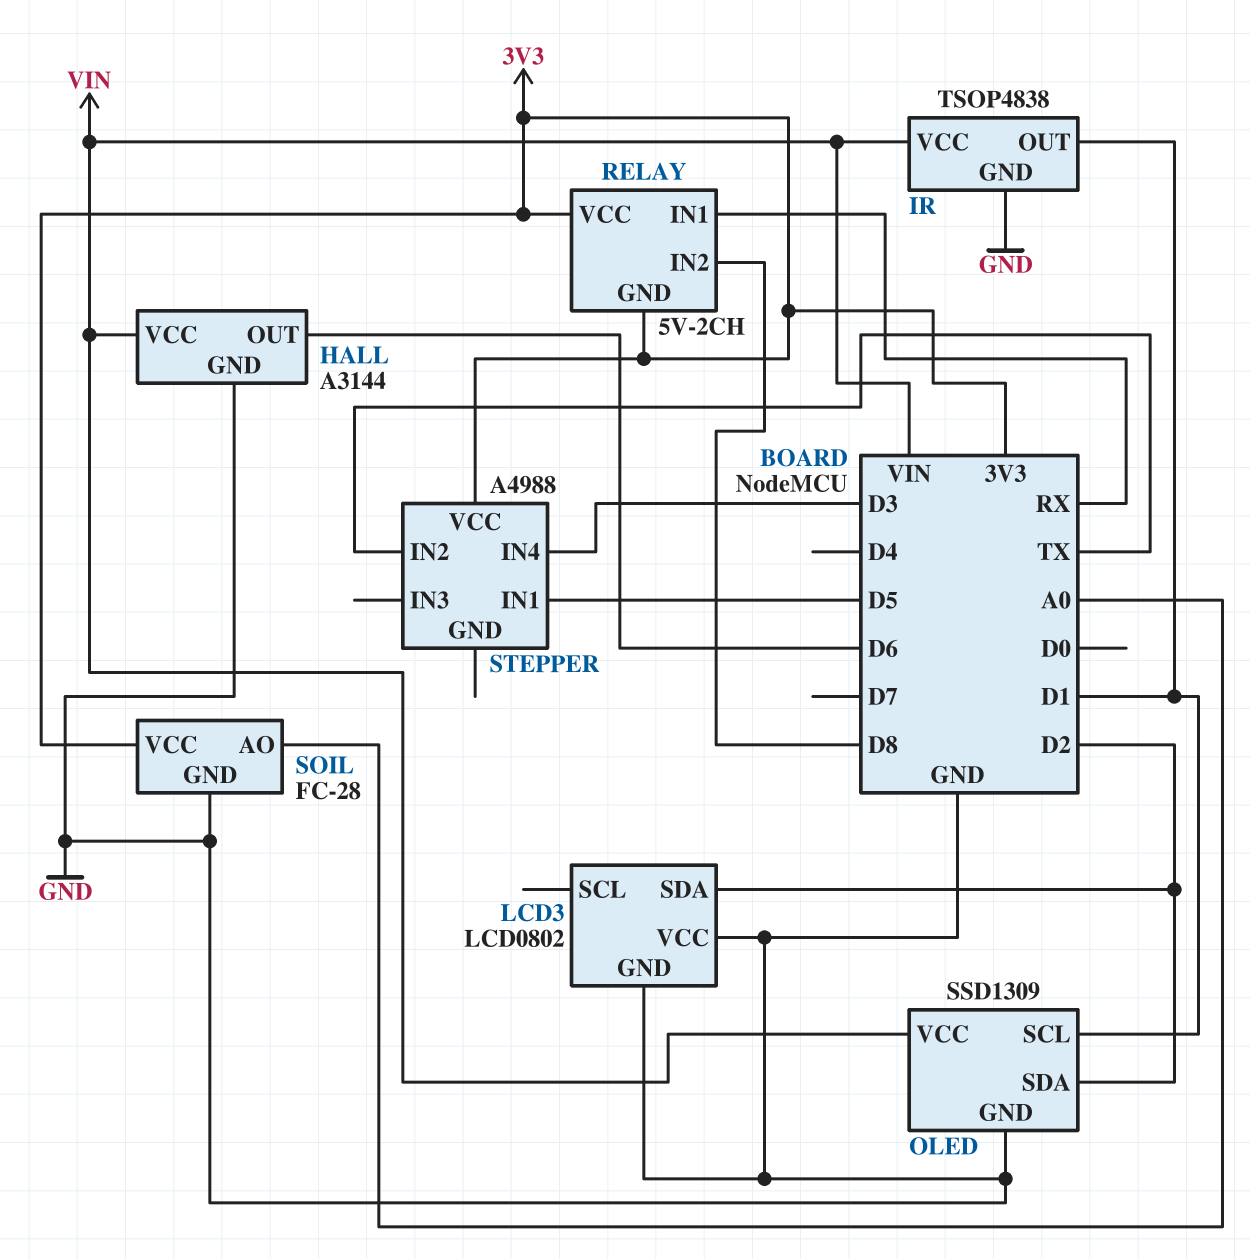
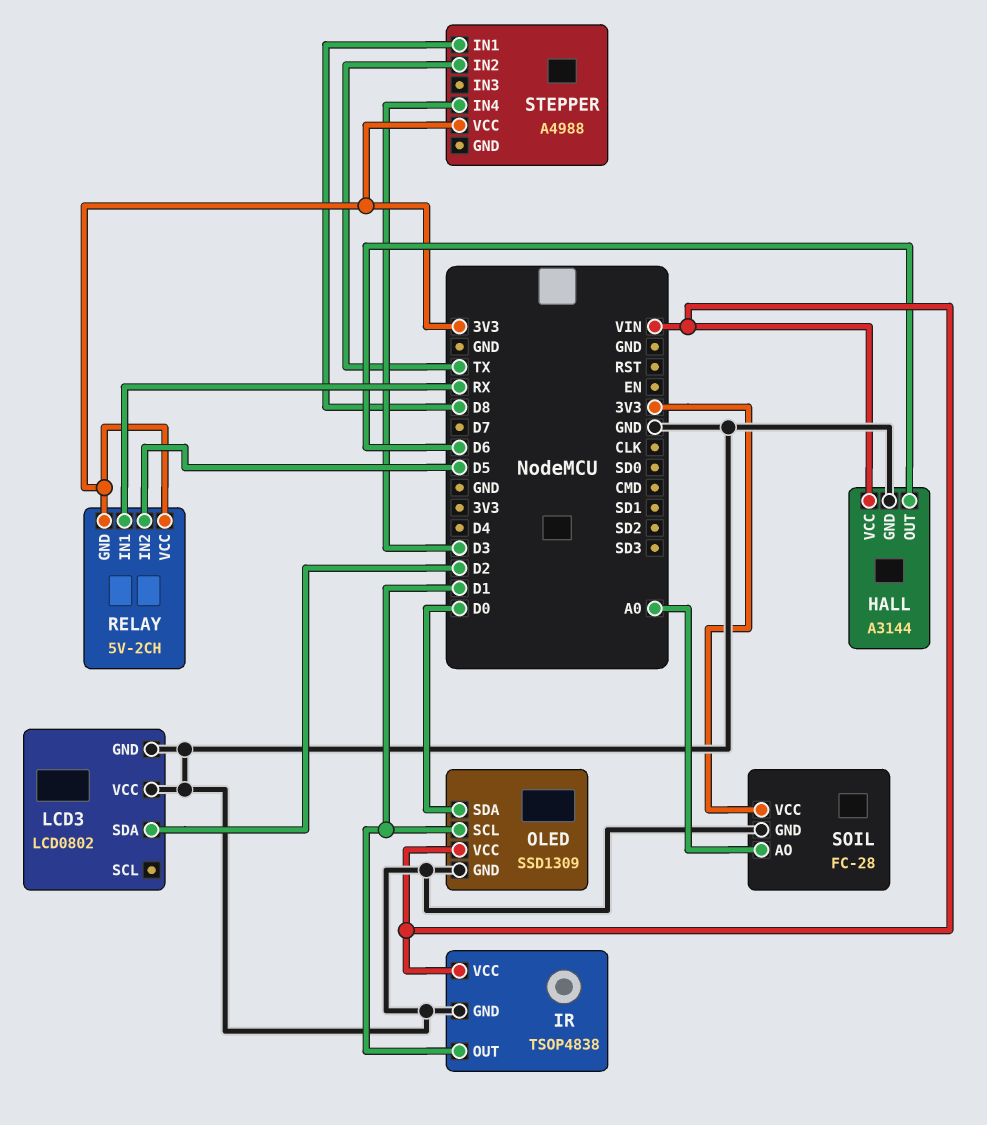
OLED pin SDA: D2 -> D0
RELAY pin IN2: D8 -> D5
STEPPER pin IN1: D5 -> D8

